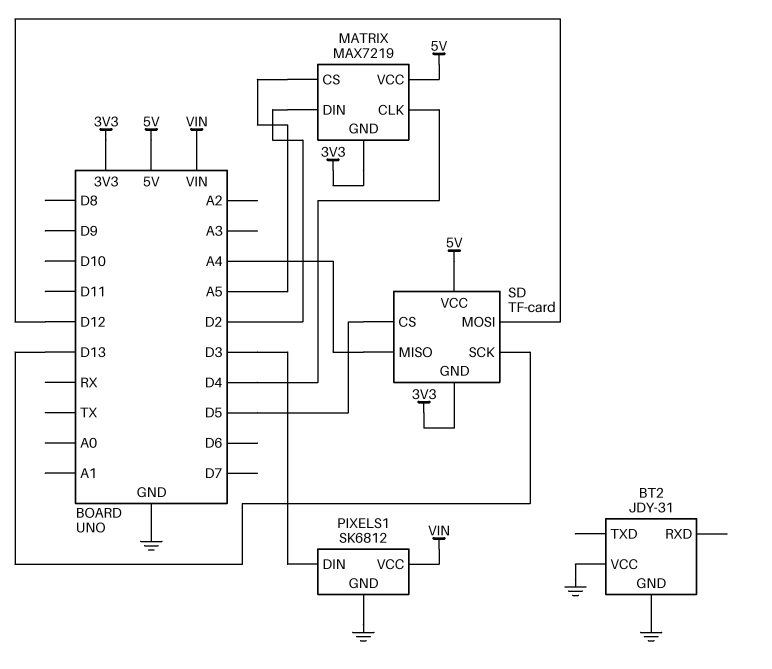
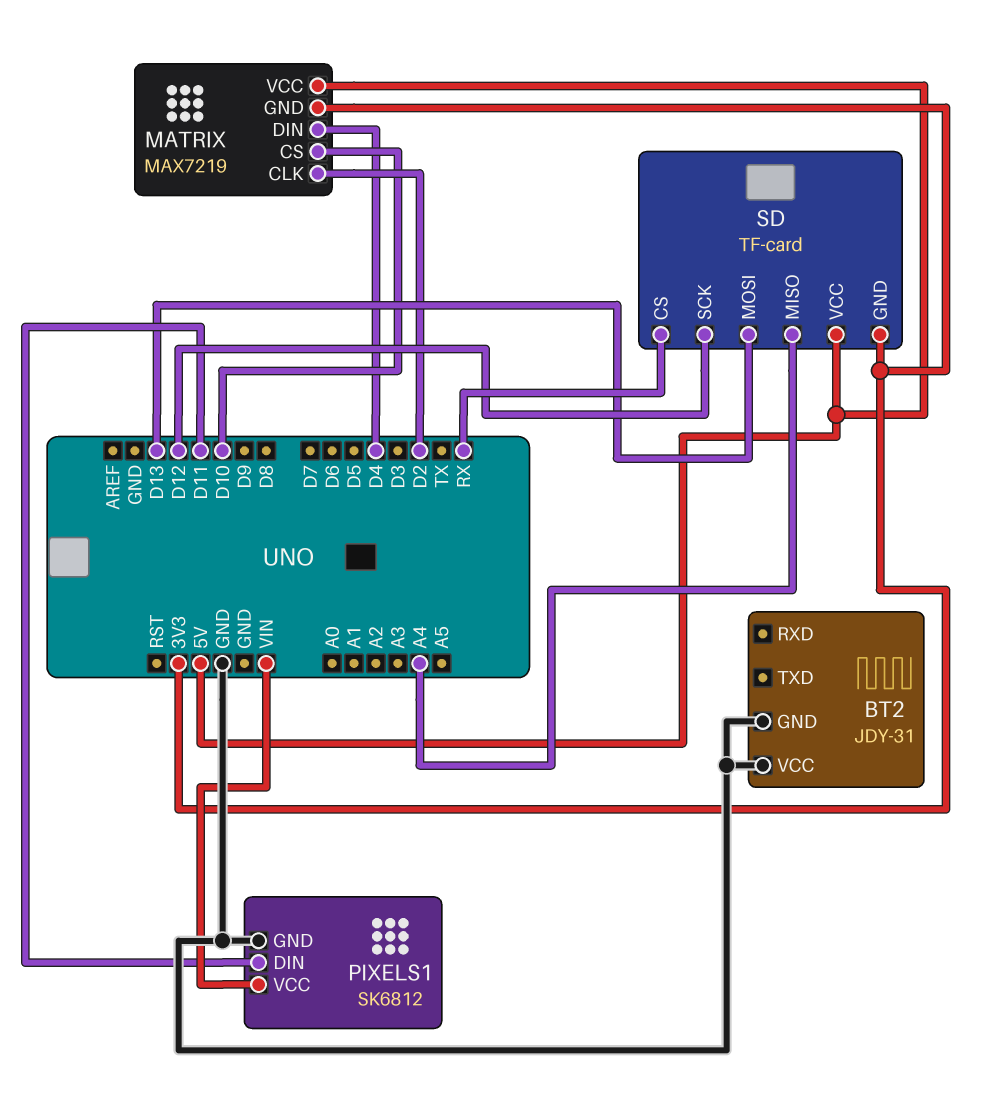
MATRIX pin CLK: D4 -> D2
MATRIX pin CS: A5 -> D10
MATRIX pin DIN: D2 -> D4
PIXELS1 pin DIN: D3 -> D11
SD pin CS: D5 -> RX
SD pin MOSI: D12 -> D13
SD pin SCK: D13 -> D12

